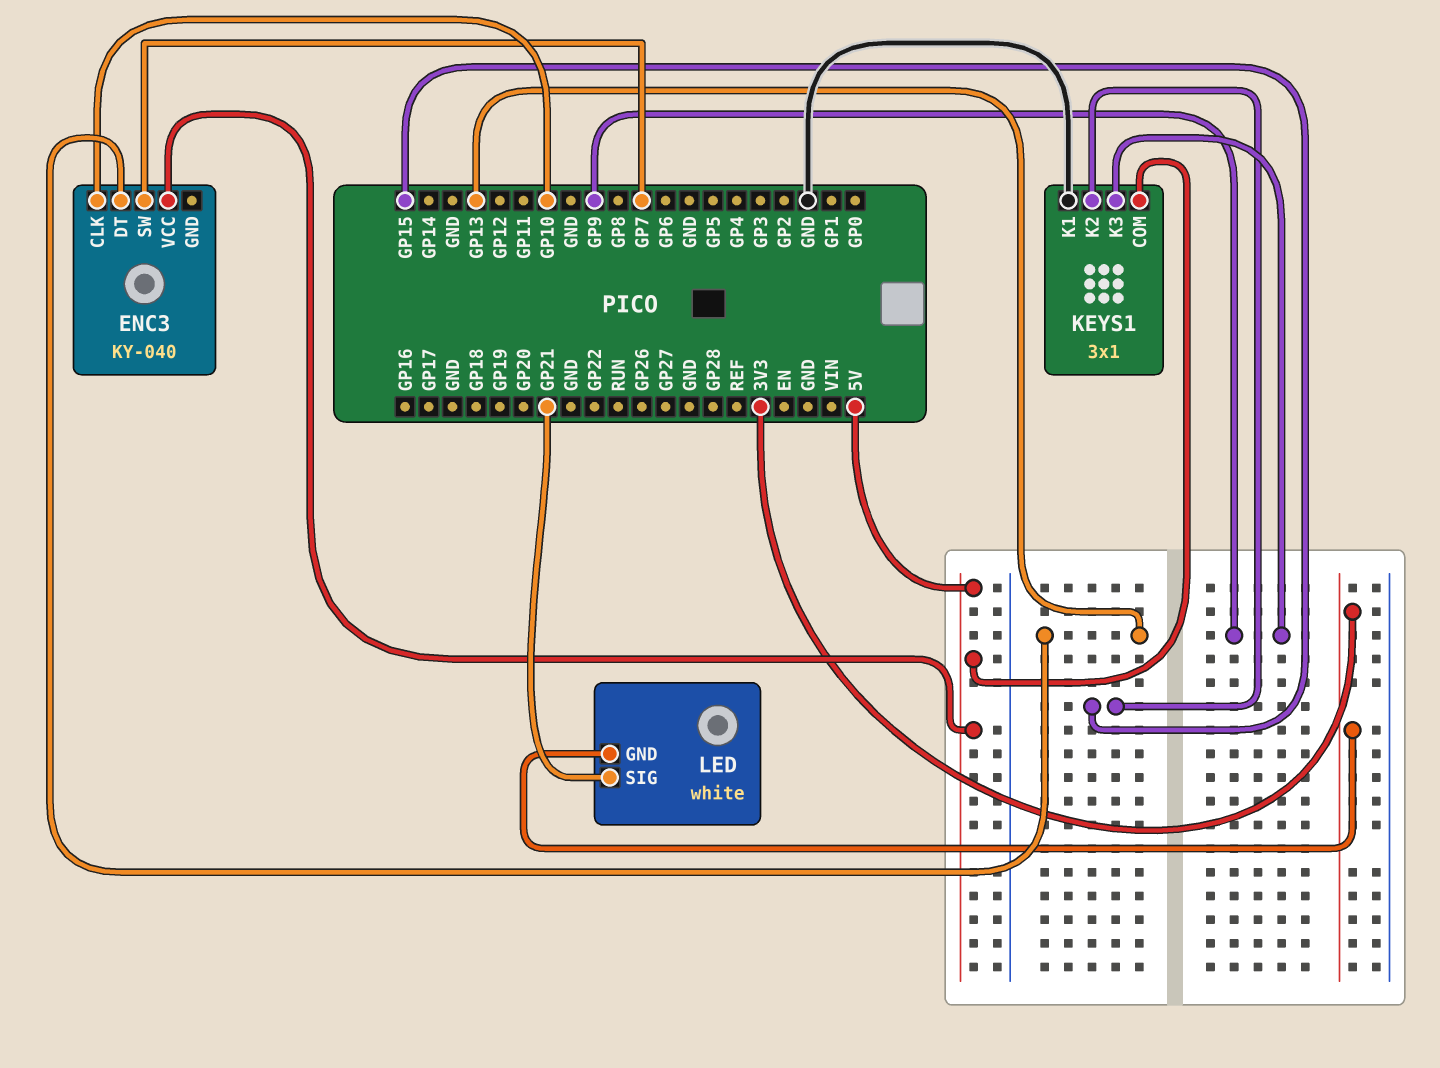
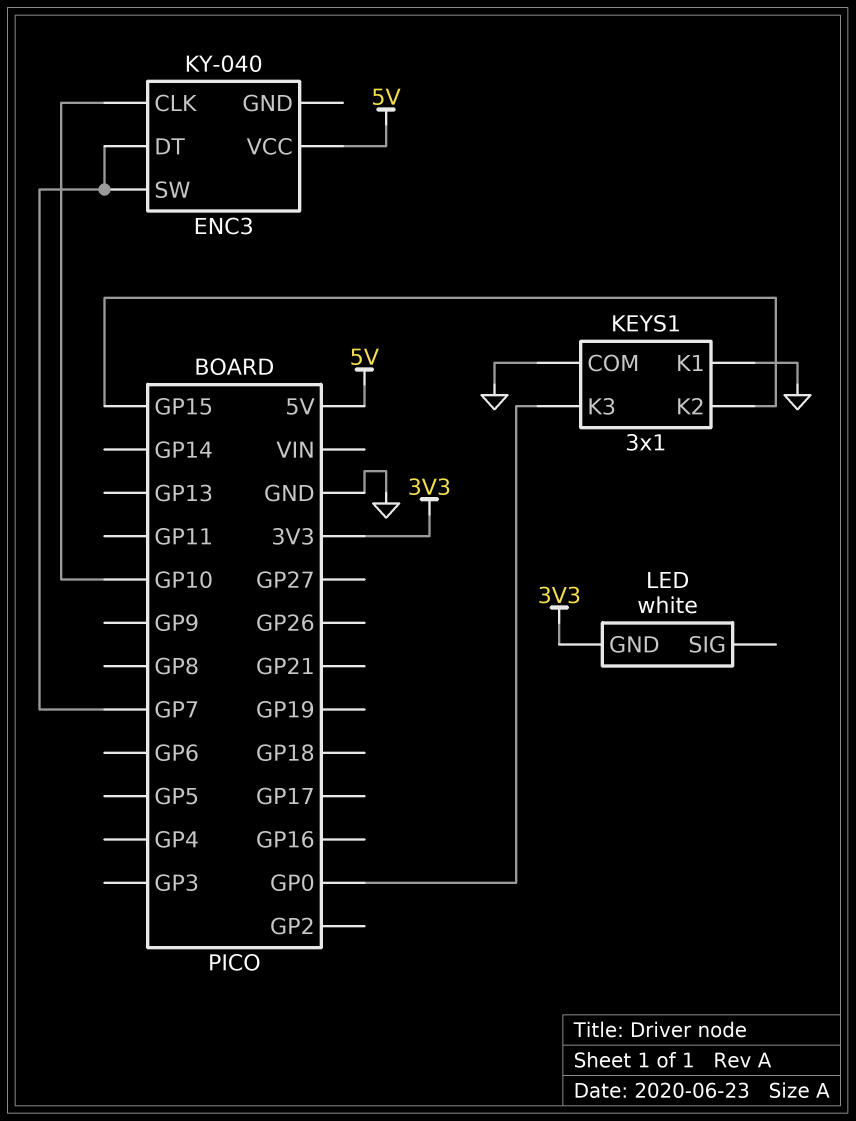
ENC3 pin DT: GP13 -> GP7
KEYS1 pin COM: 5V -> GND
KEYS1 pin K3: GP9 -> GP0
LED pin SIG: GP21 -> none

